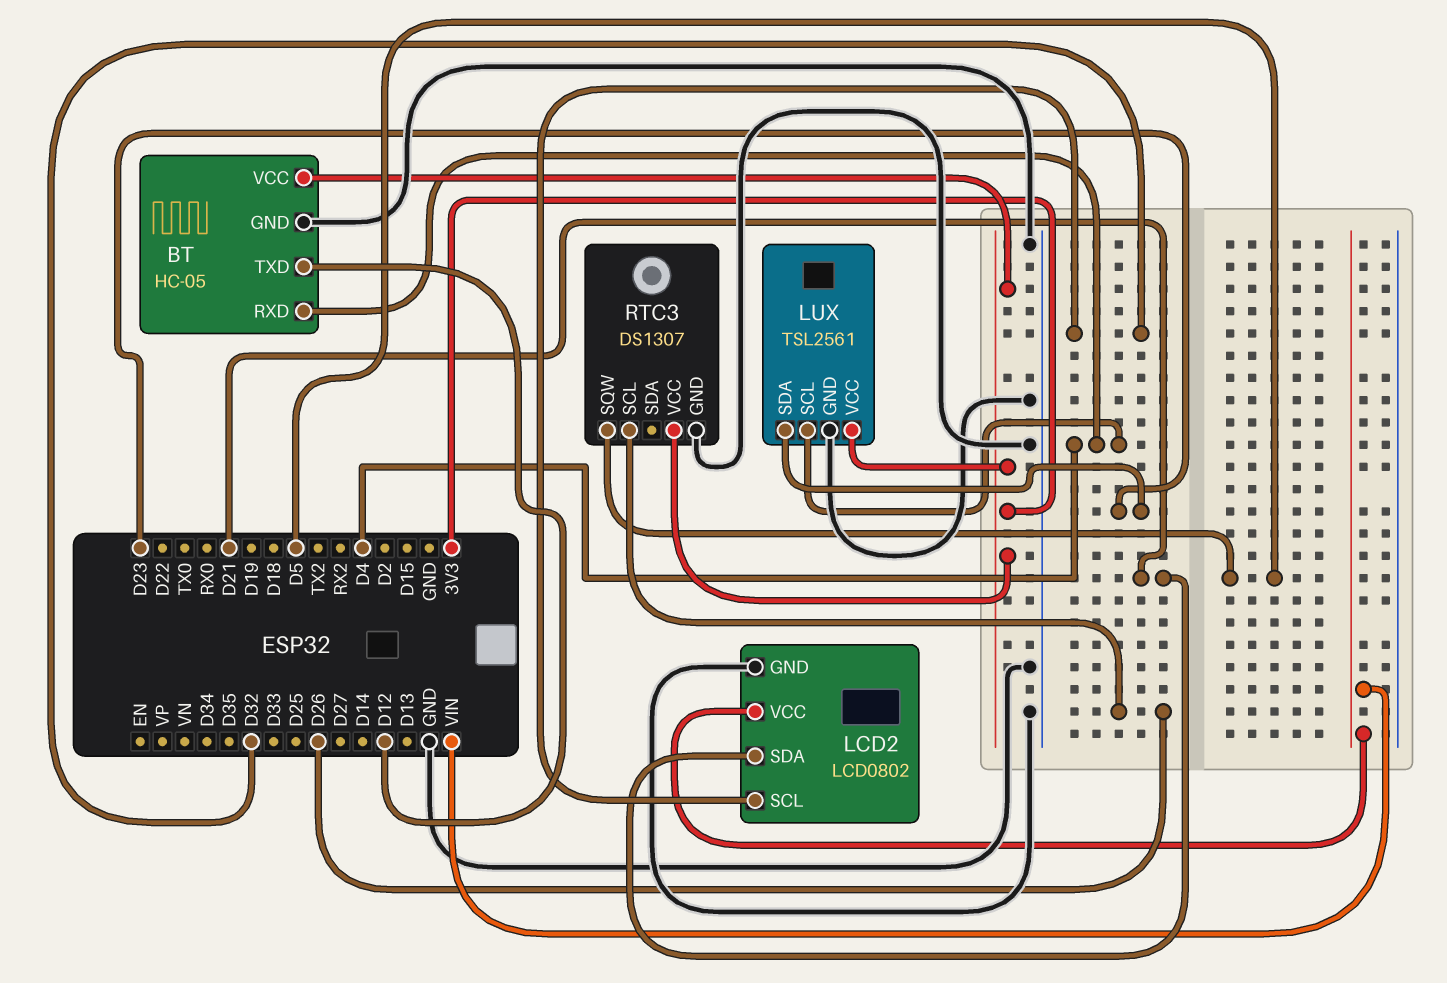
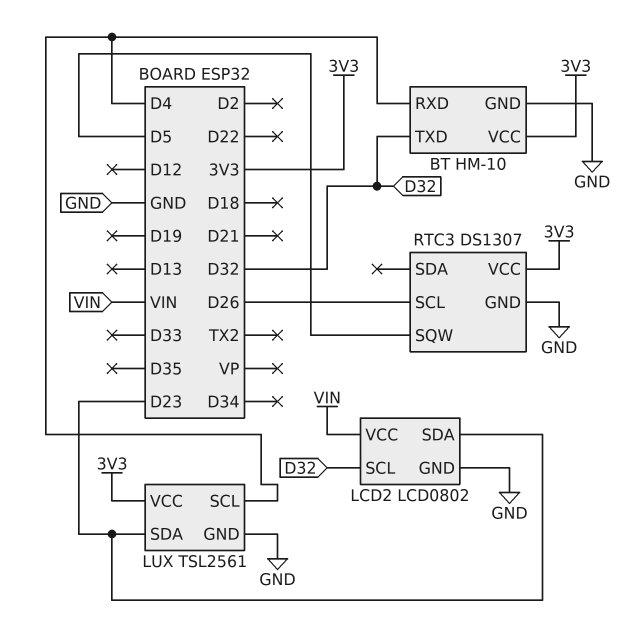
BT: HC-05 -> HM-10
BT pin TXD: D12 -> D32
LCD2 pin SDA: D21 -> D23

